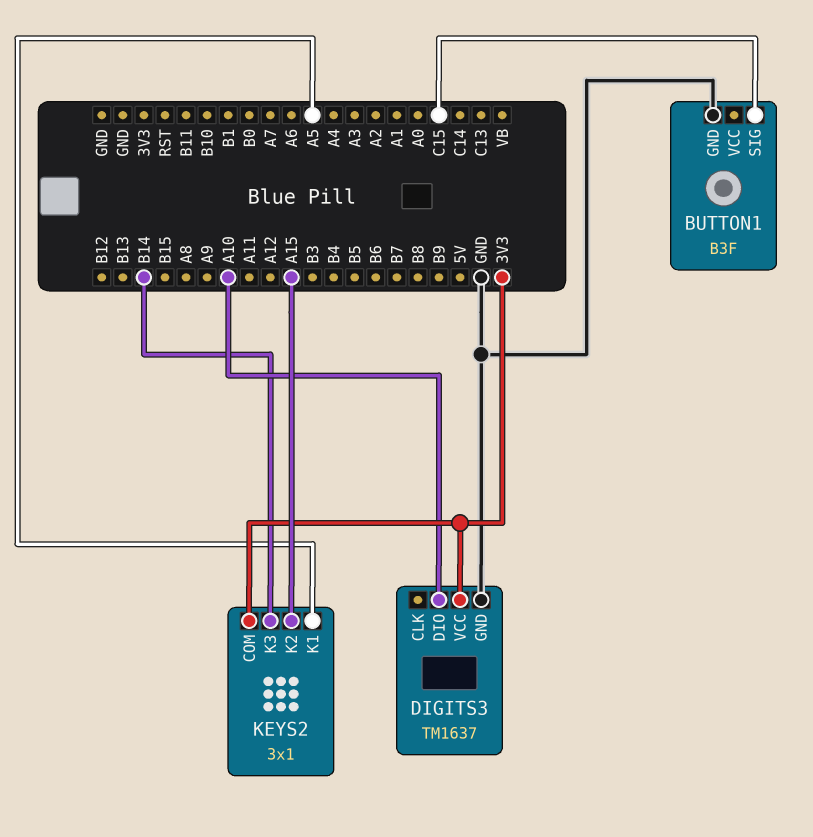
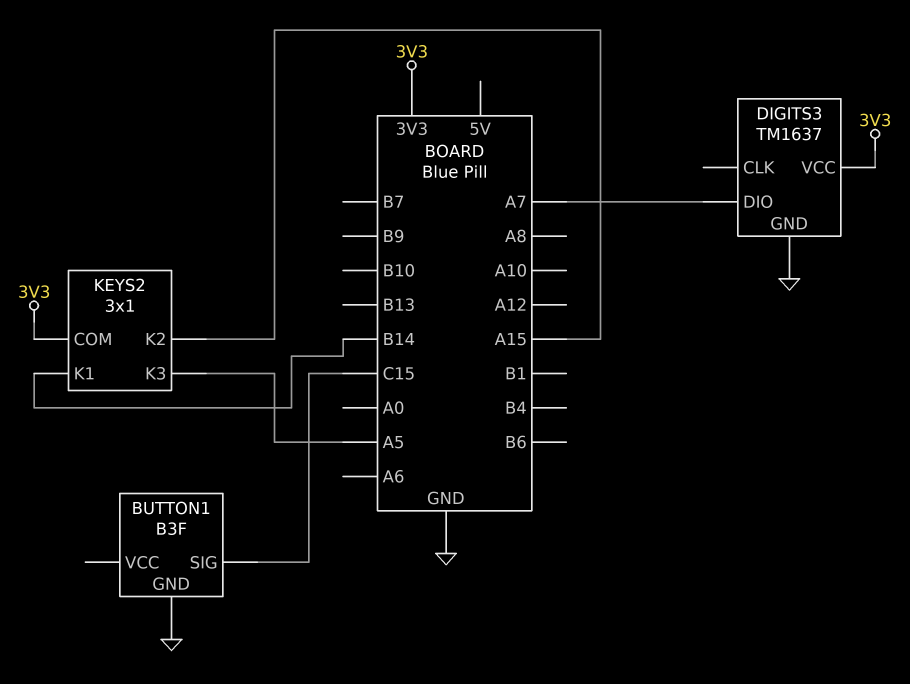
DIGITS3 pin DIO: A10 -> A7
KEYS2 pin K1: A5 -> B14
KEYS2 pin K3: B14 -> A5

